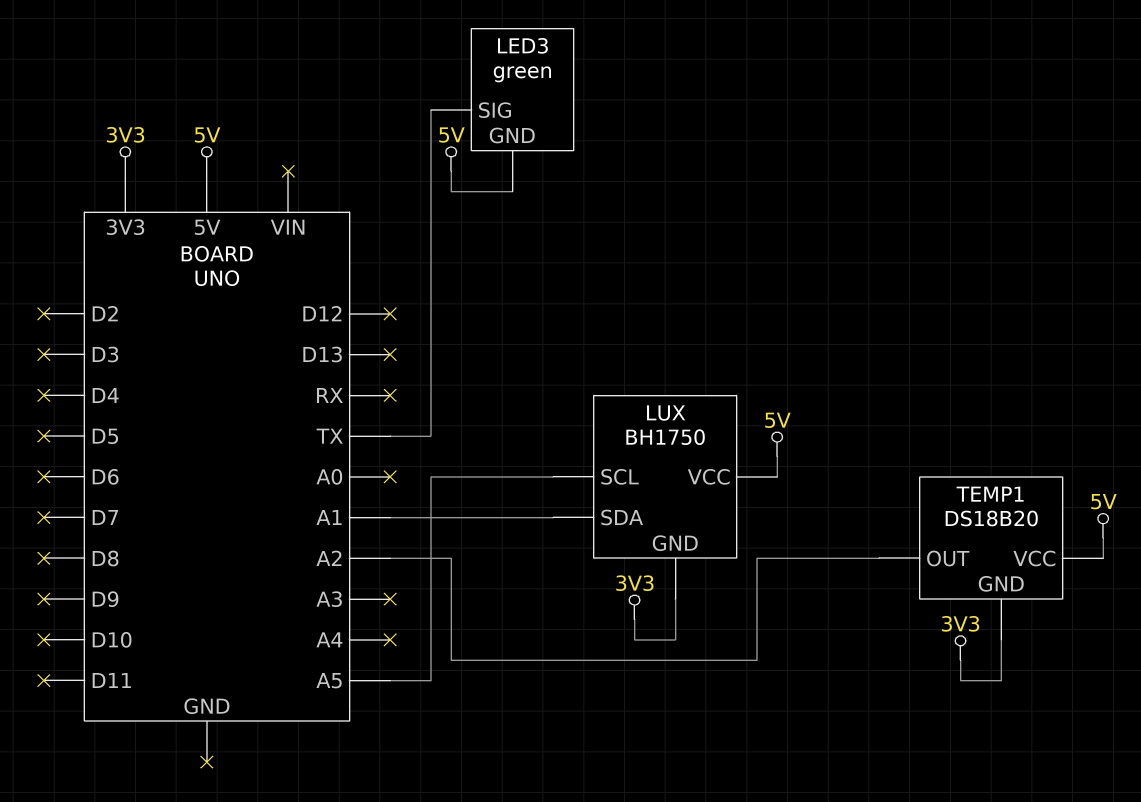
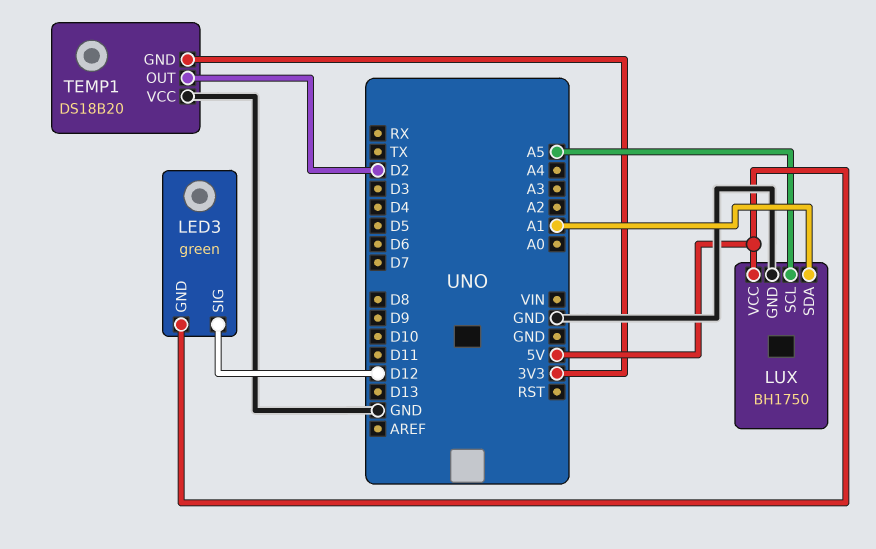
LED3 pin SIG: TX -> D12
LUX pin GND: 3V3 -> GND
TEMP1 pin OUT: A2 -> D2
TEMP1 pin VCC: 5V -> GND

